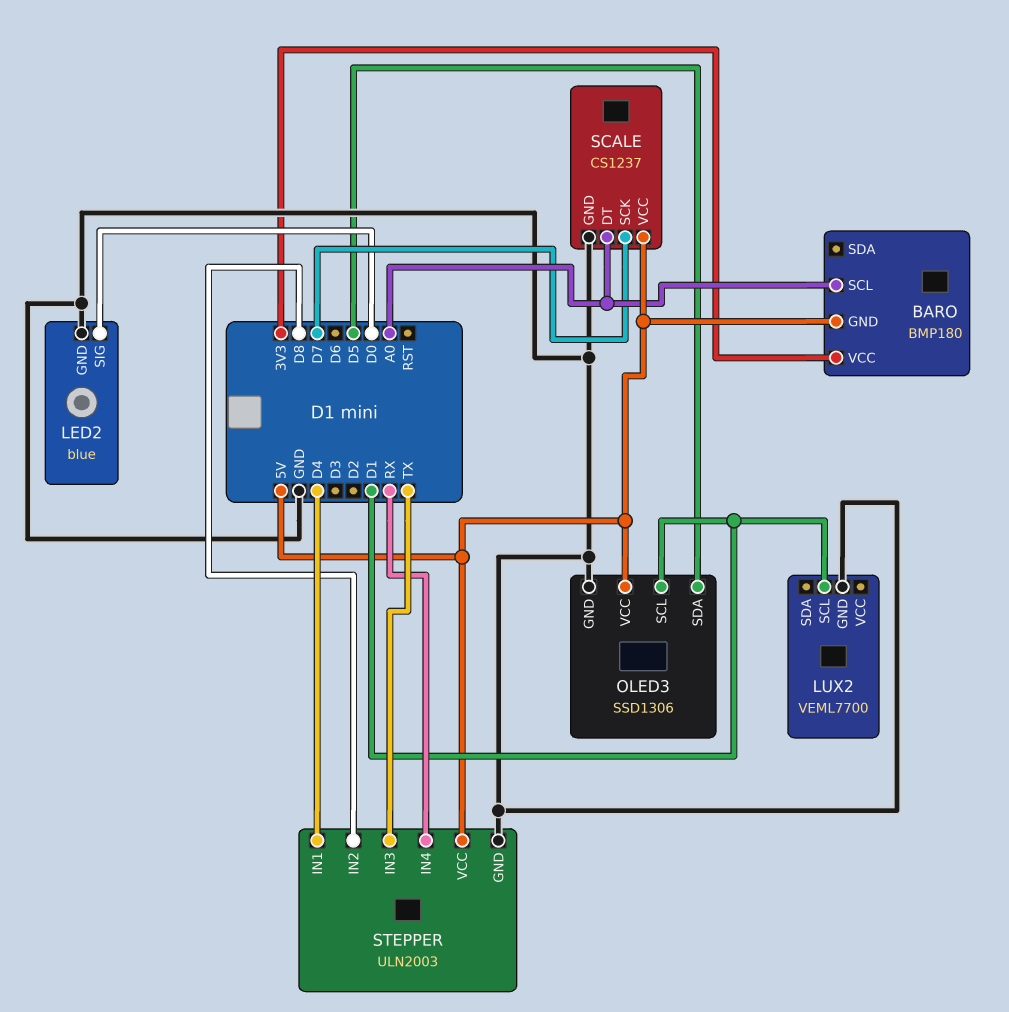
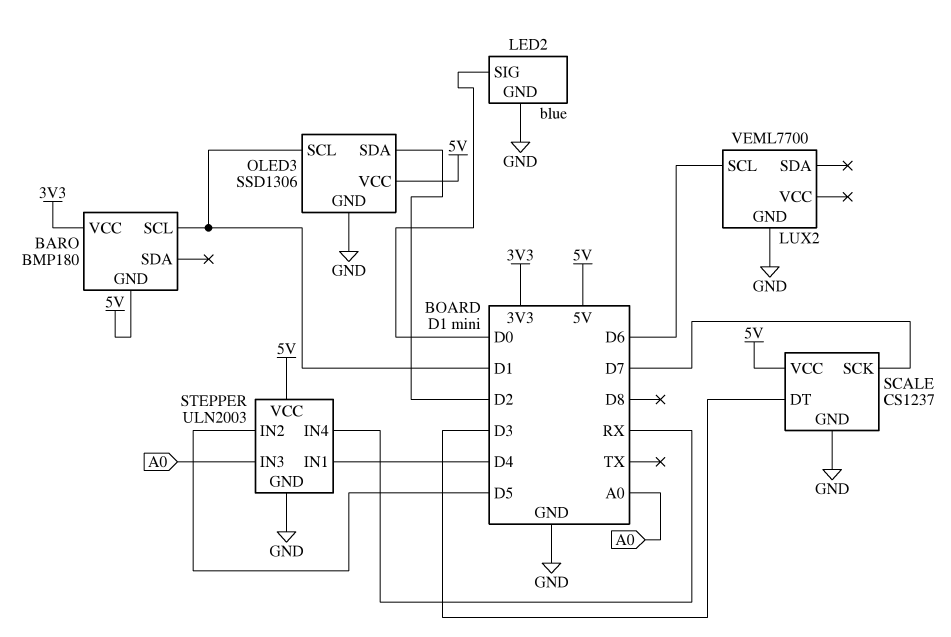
BARO pin SCL: A0 -> D1
LUX2 pin SCL: D1 -> D6
OLED3 pin SDA: D5 -> D2
SCALE pin DT: A0 -> D3
STEPPER pin IN2: D8 -> D5
STEPPER pin IN3: TX -> A0

